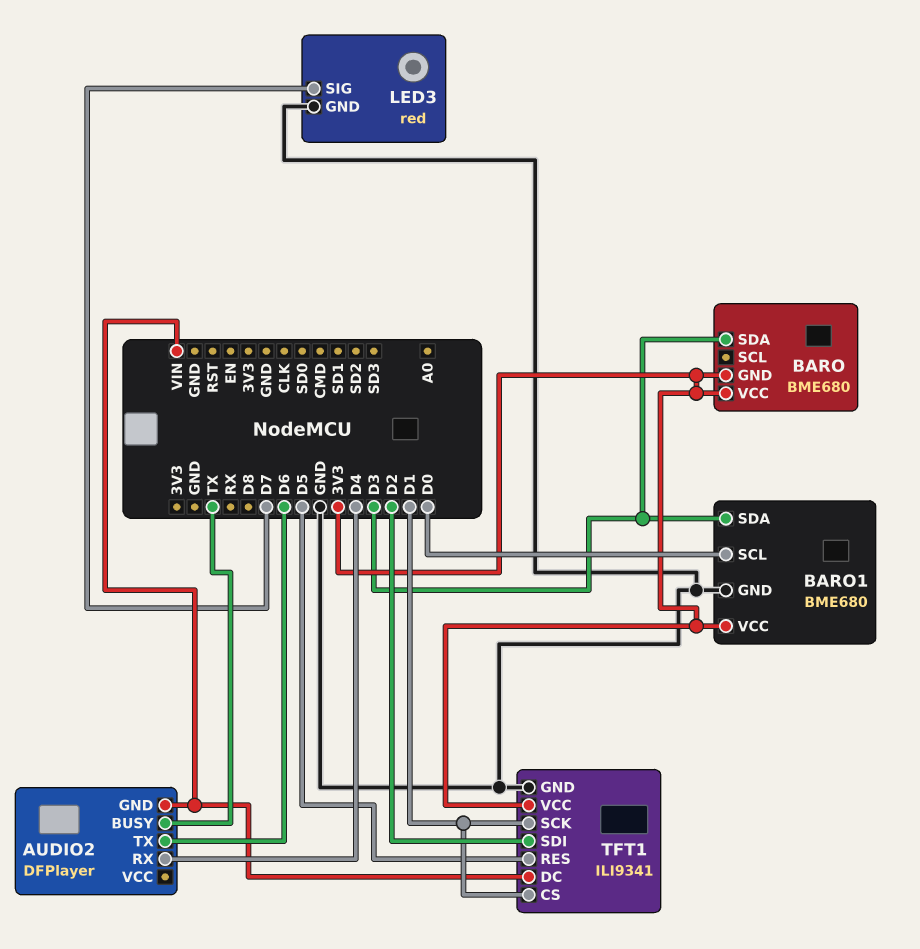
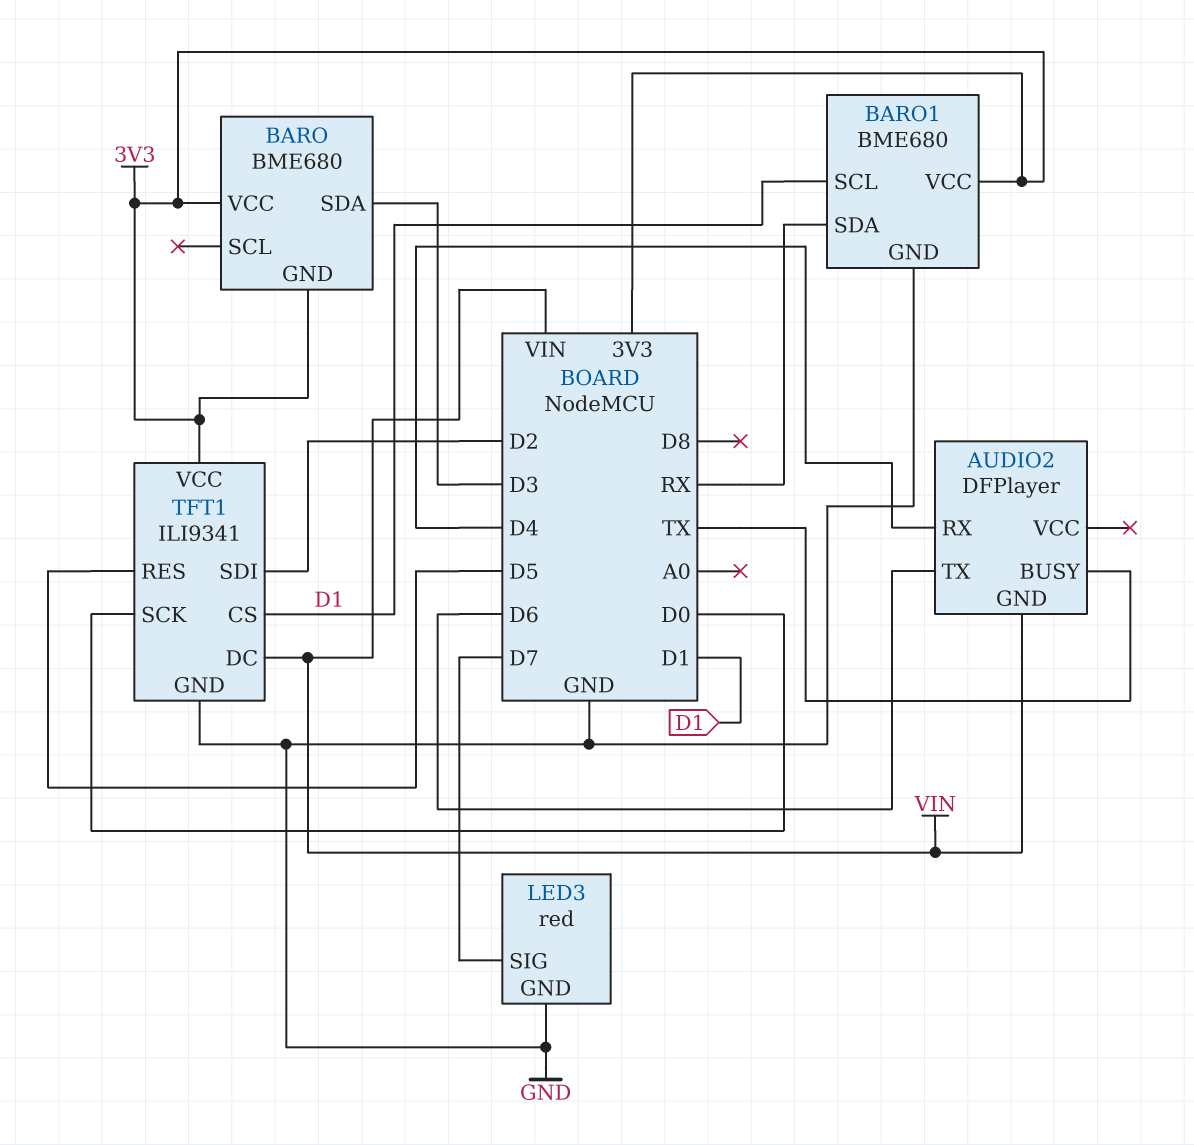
BARO1 pin SCL: D0 -> D1
BARO1 pin SDA: D3 -> RX
TFT1 pin SCK: D1 -> D0

